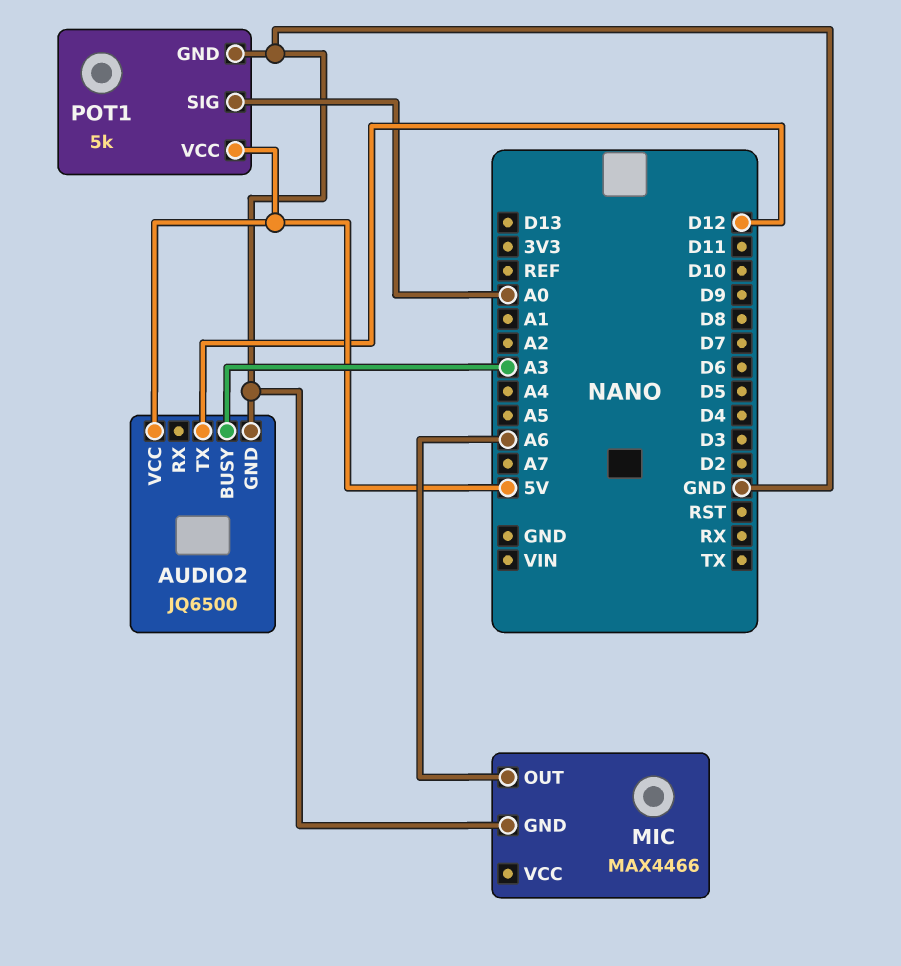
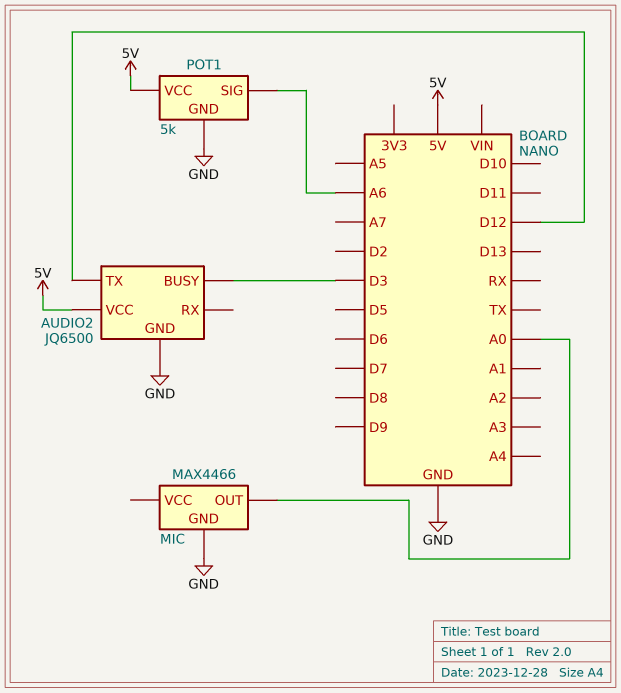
AUDIO2 pin BUSY: A3 -> D3
MIC pin OUT: A6 -> A0
POT1 pin SIG: A0 -> A6

